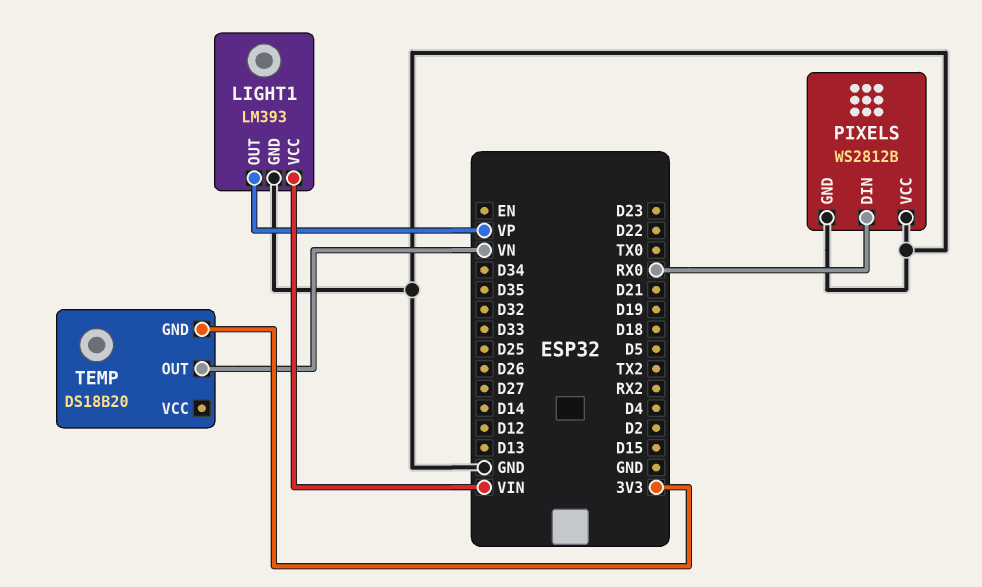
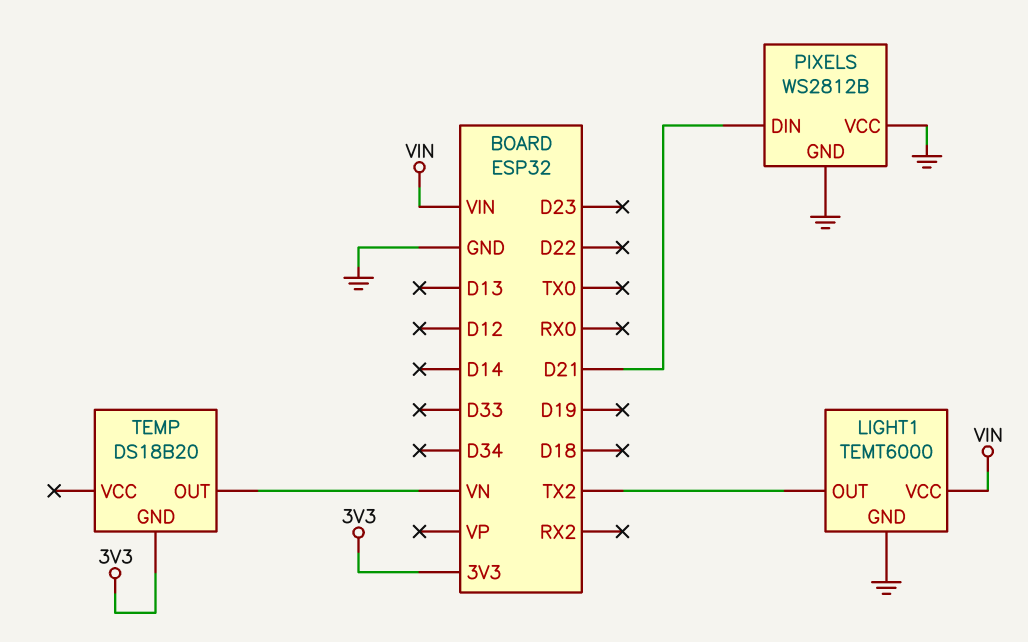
LIGHT1: LM393 -> TEMT6000
LIGHT1 pin OUT: VP -> TX2
PIXELS pin DIN: RX0 -> D21

